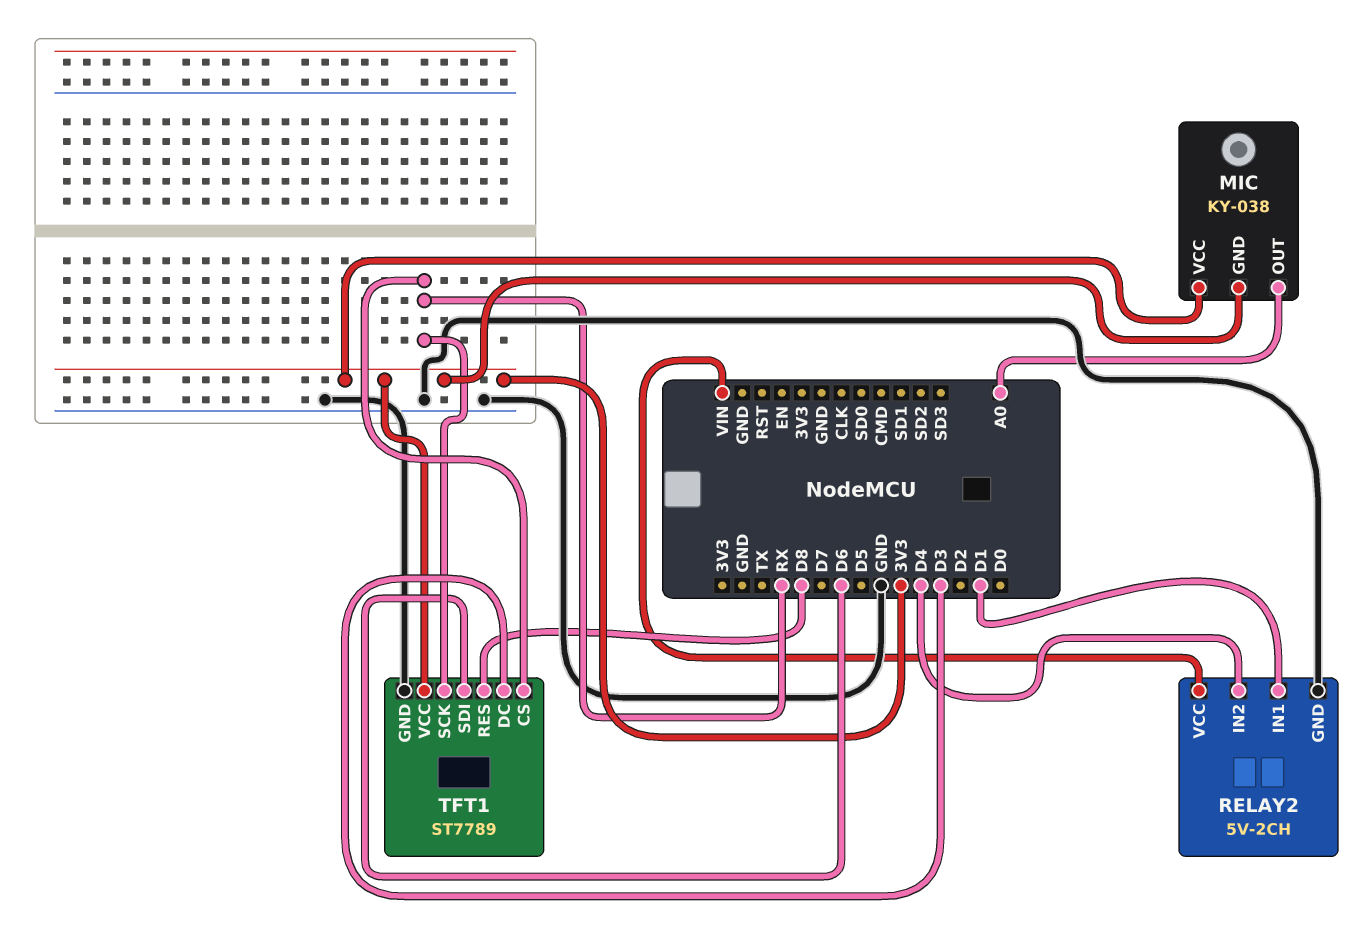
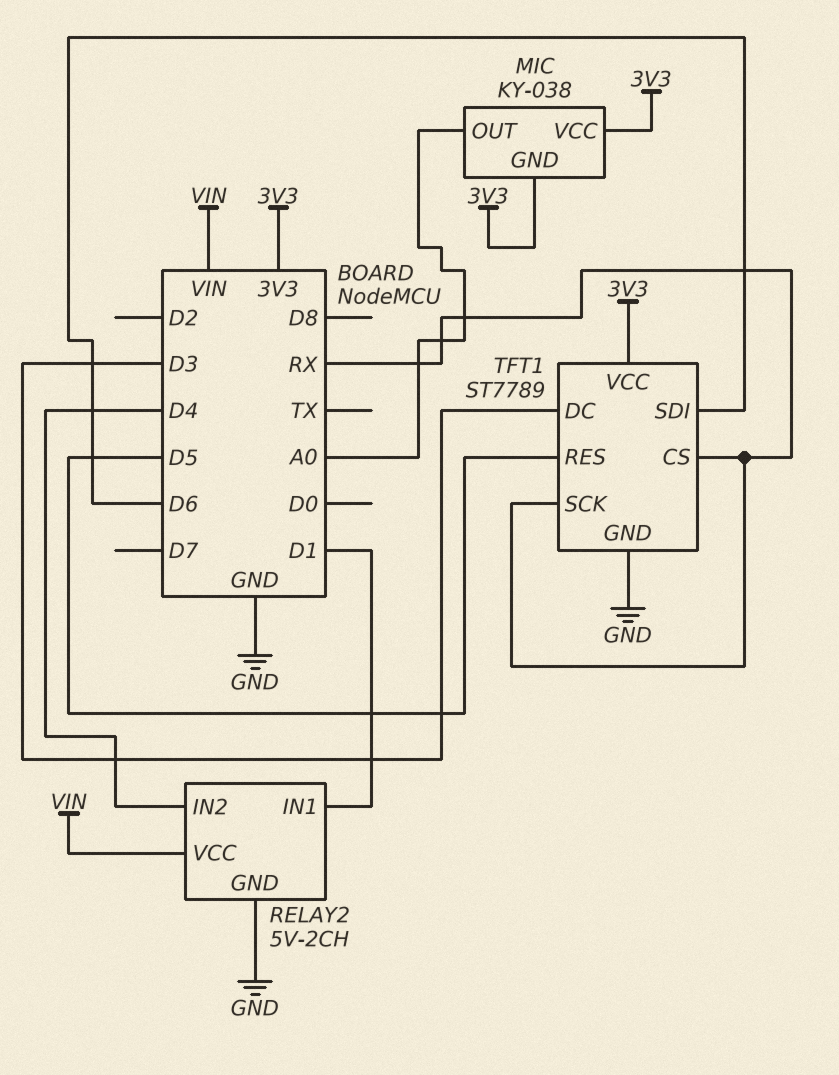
TFT1 pin RES: D8 -> D5

